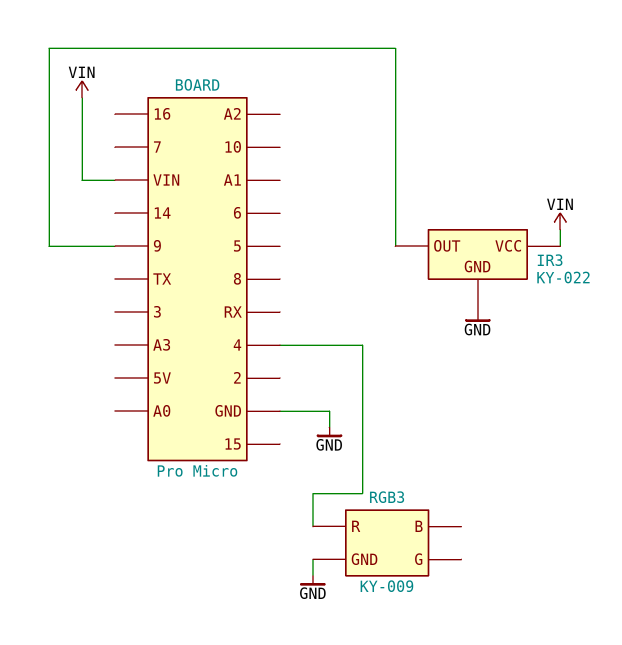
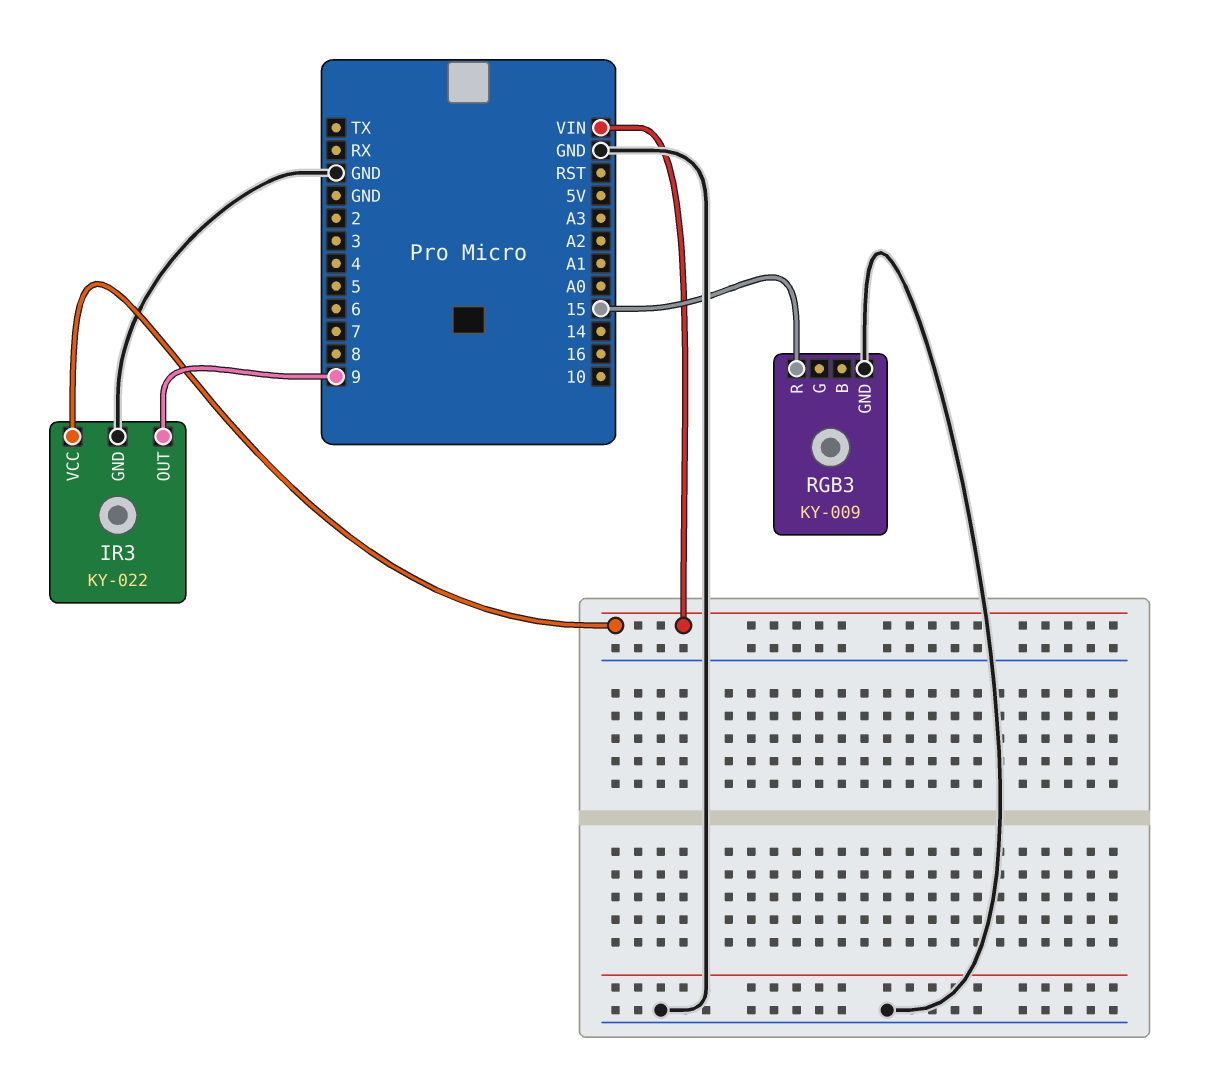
RGB3 pin R: 4 -> 15

